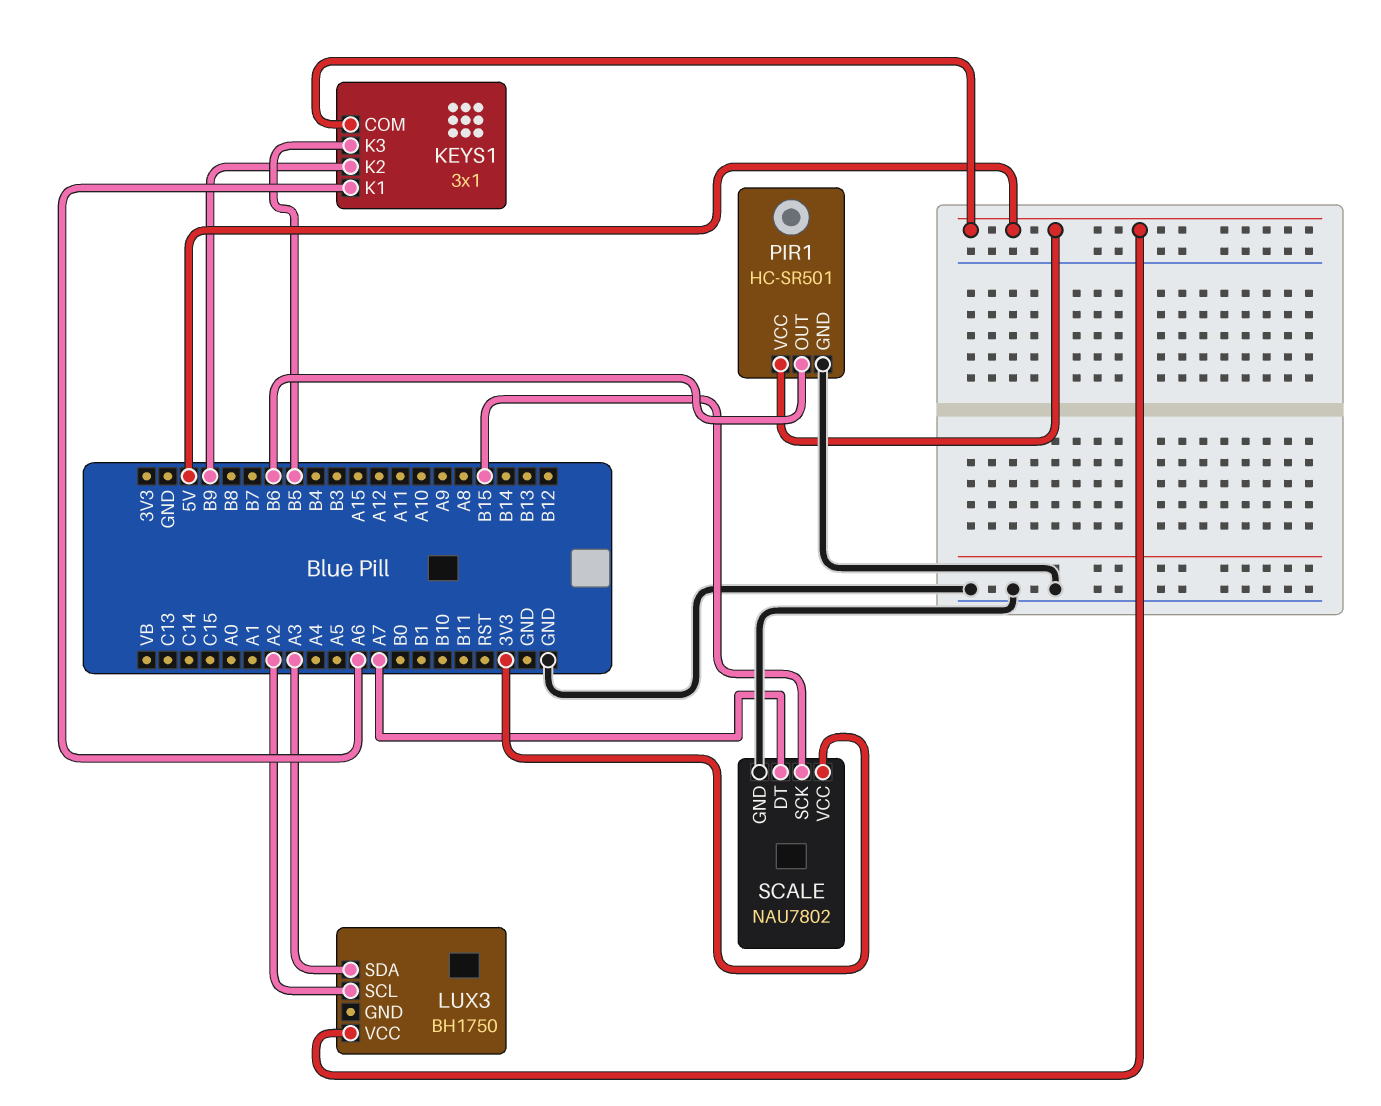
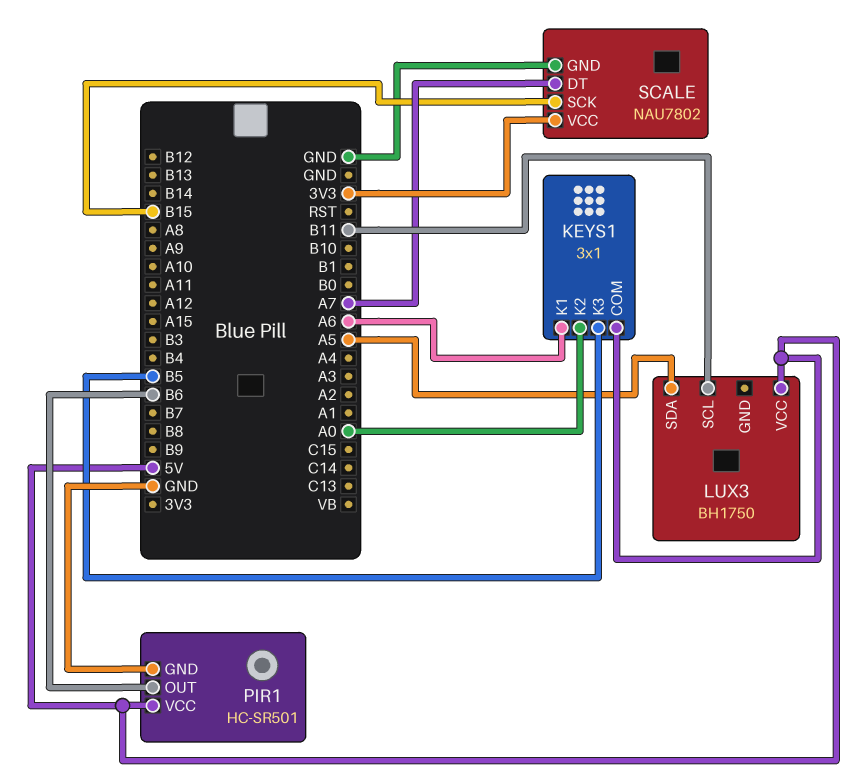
KEYS1 pin K2: B9 -> A0
LUX3 pin SCL: A2 -> B11
LUX3 pin SDA: A3 -> A5

